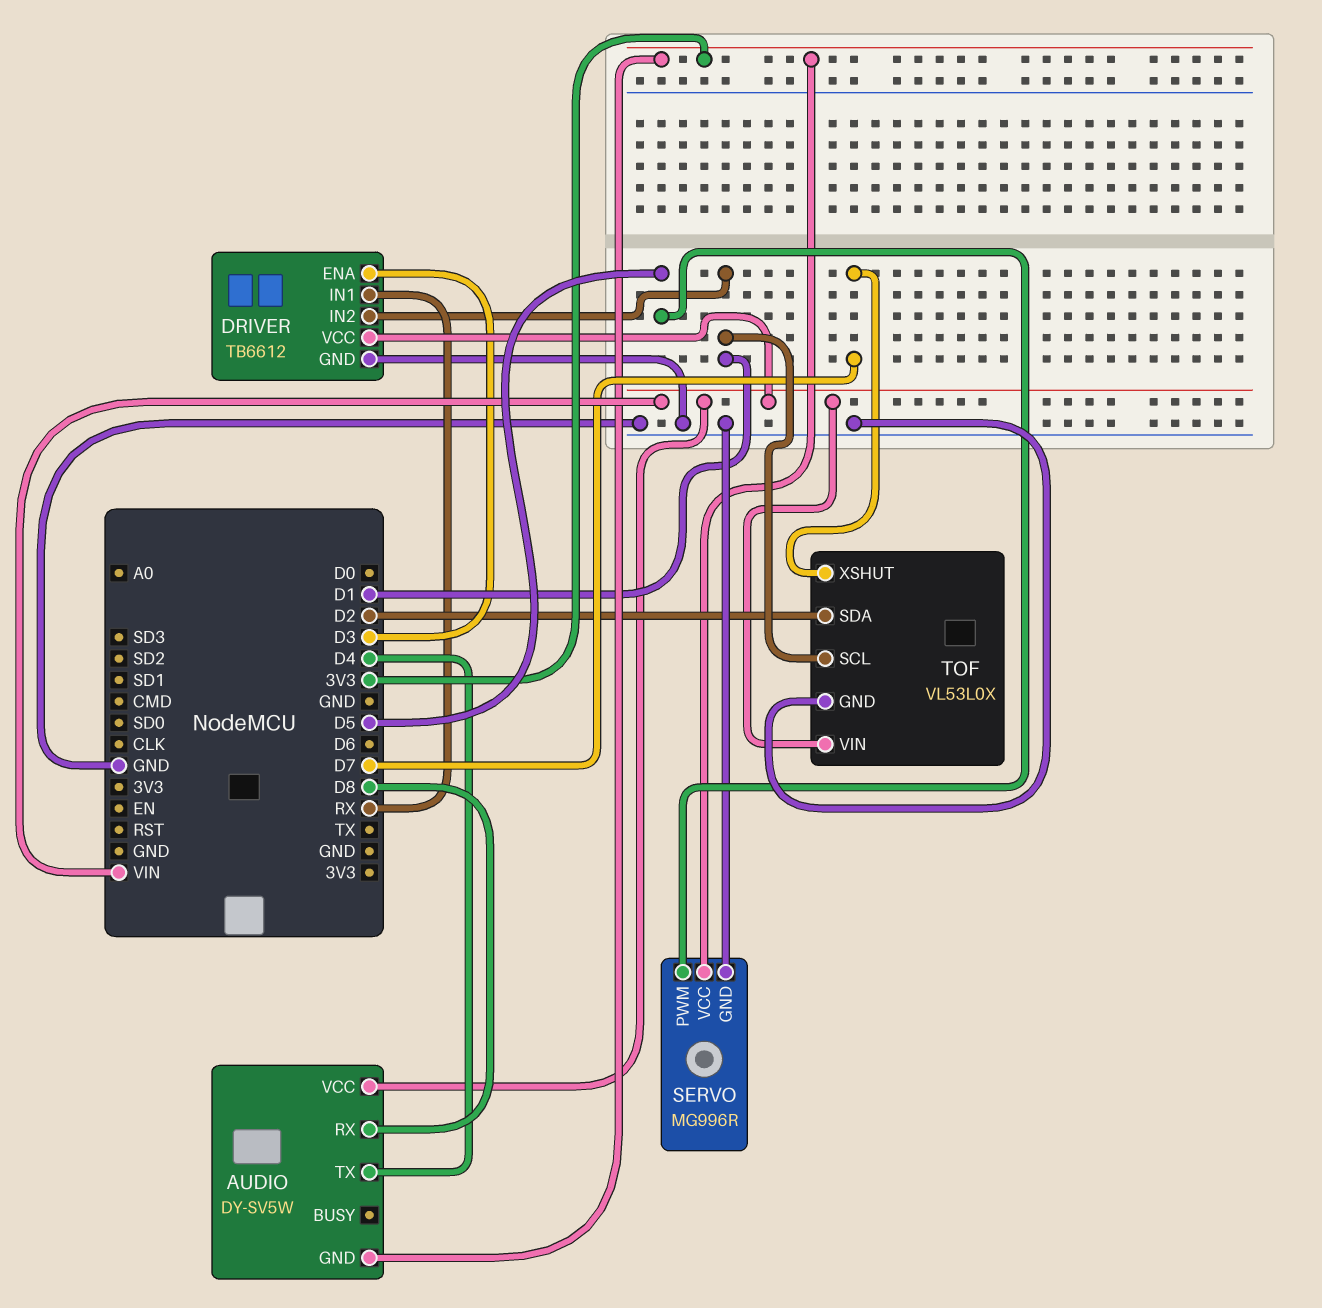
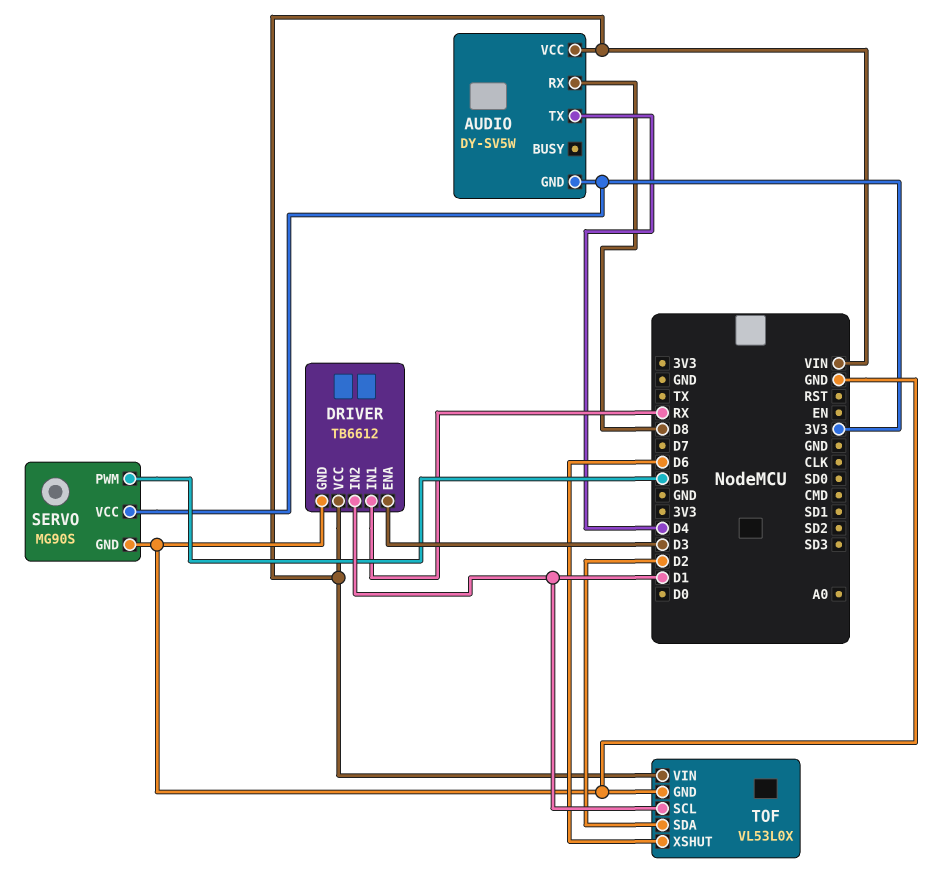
SERVO: MG996R -> MG90S
TOF pin XSHUT: D7 -> D6

